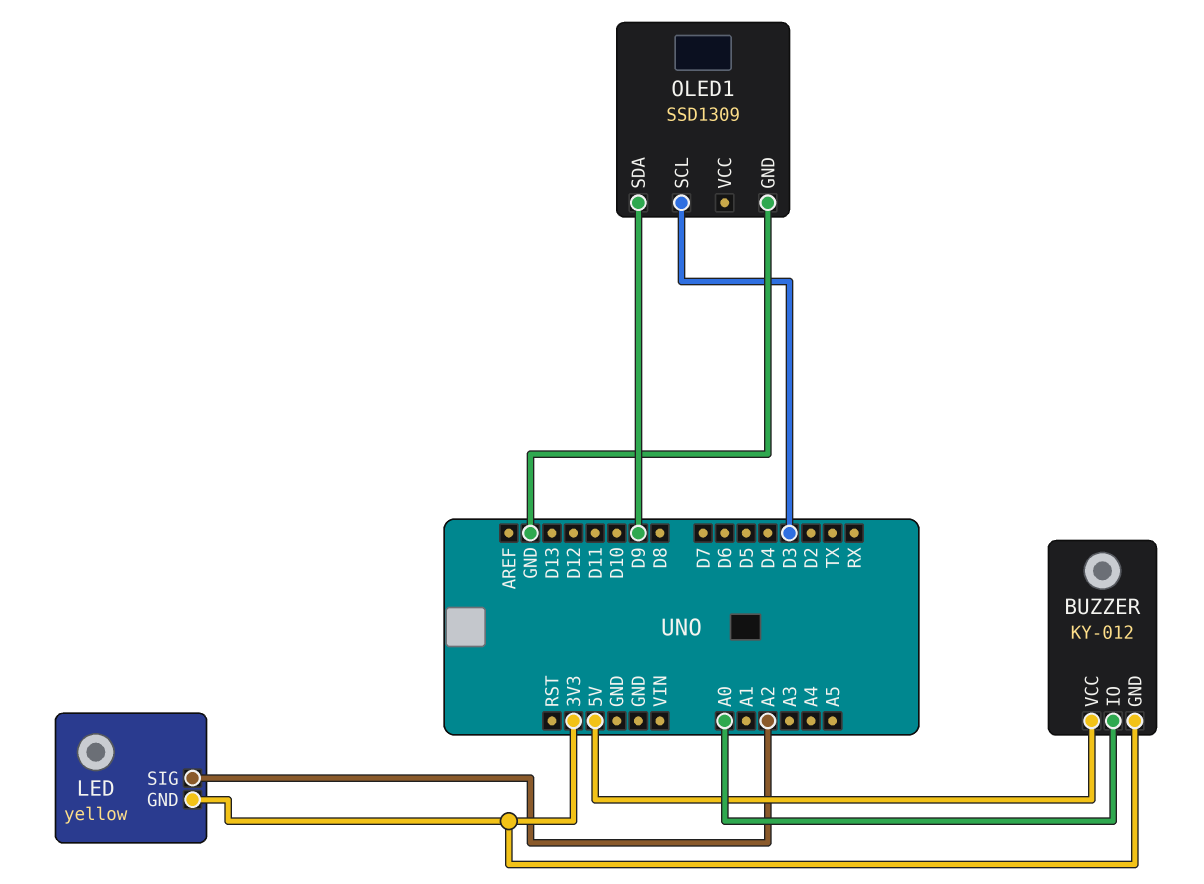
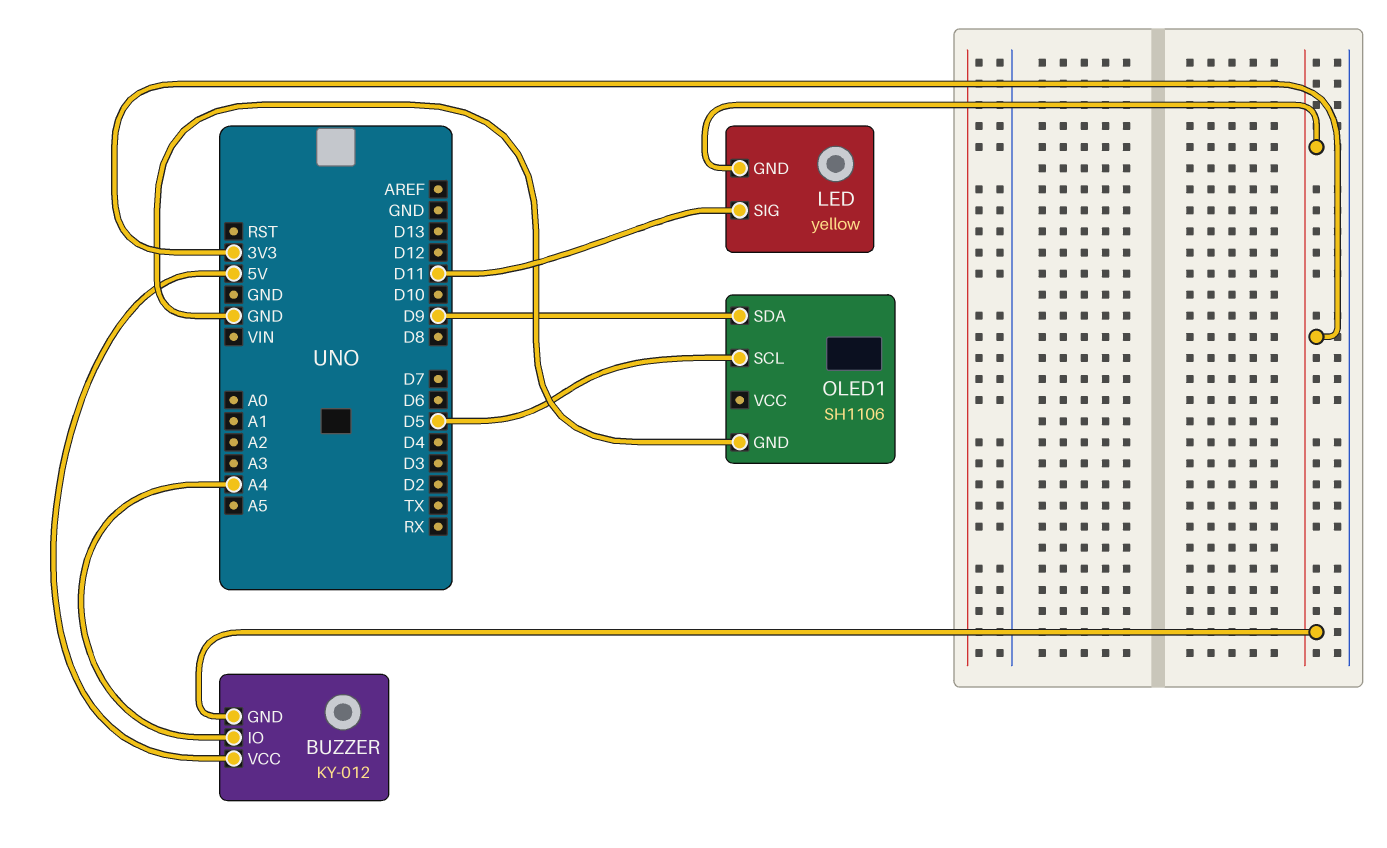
BUZZER pin IO: A0 -> A4
LED pin SIG: A2 -> D11
OLED1: SSD1309 -> SH1106
OLED1 pin SCL: D3 -> D5

